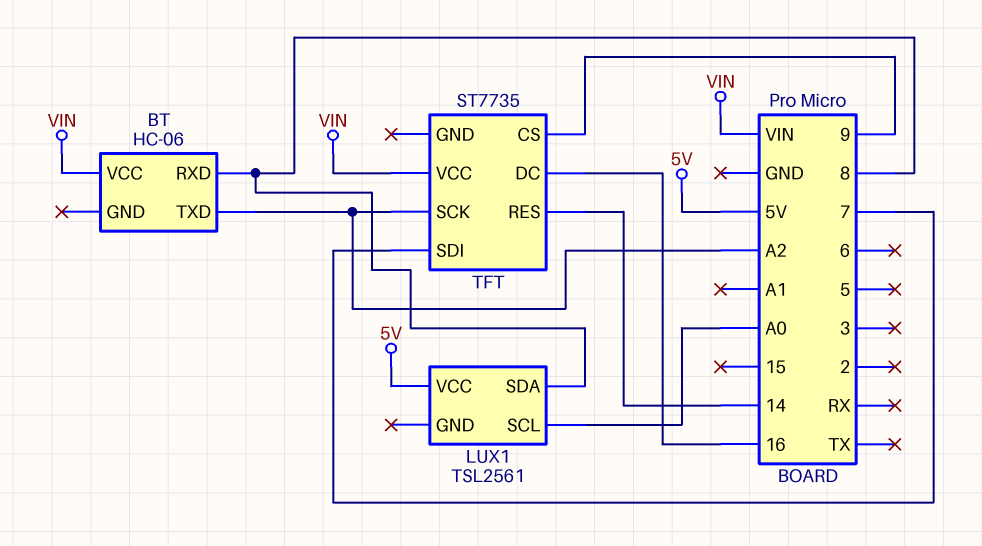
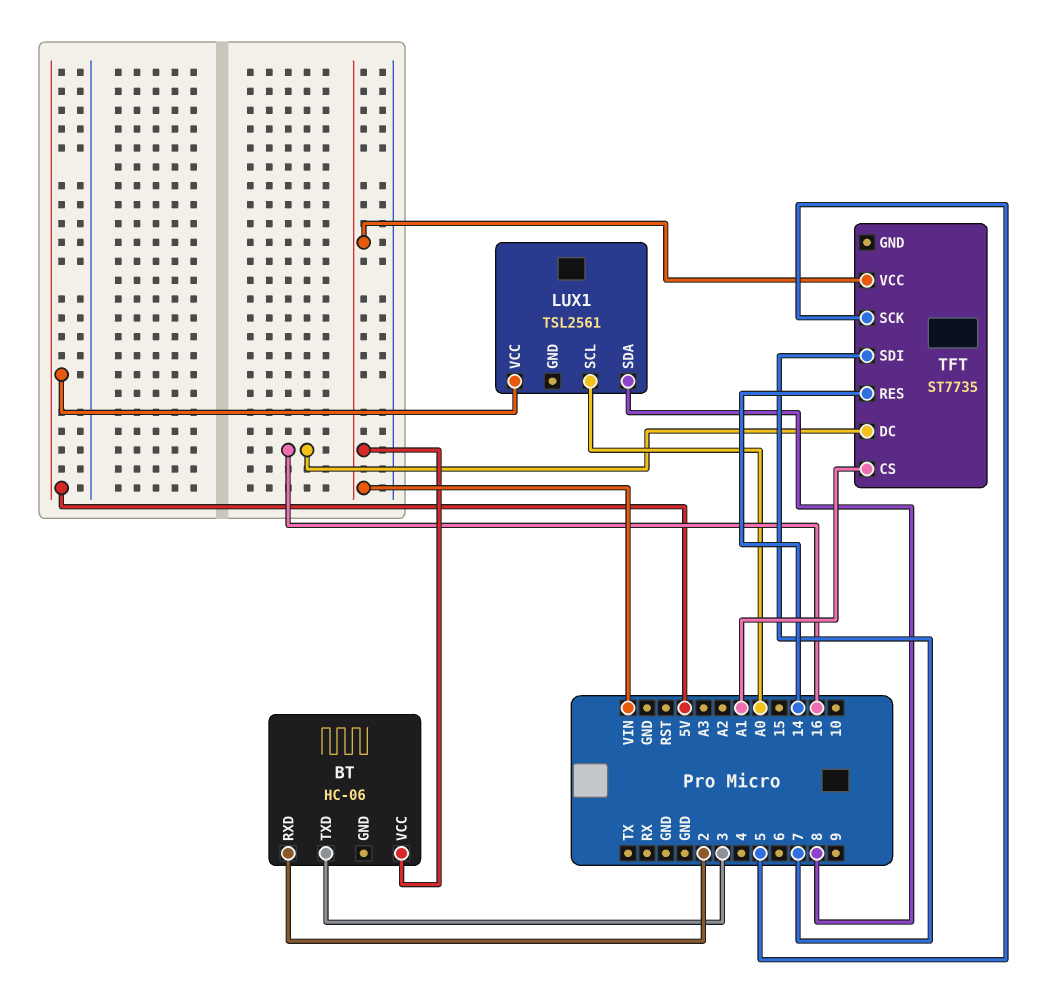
BT pin RXD: 8 -> 2
BT pin TXD: A2 -> 3
TFT pin CS: 9 -> A1
TFT pin SCK: A2 -> 5

